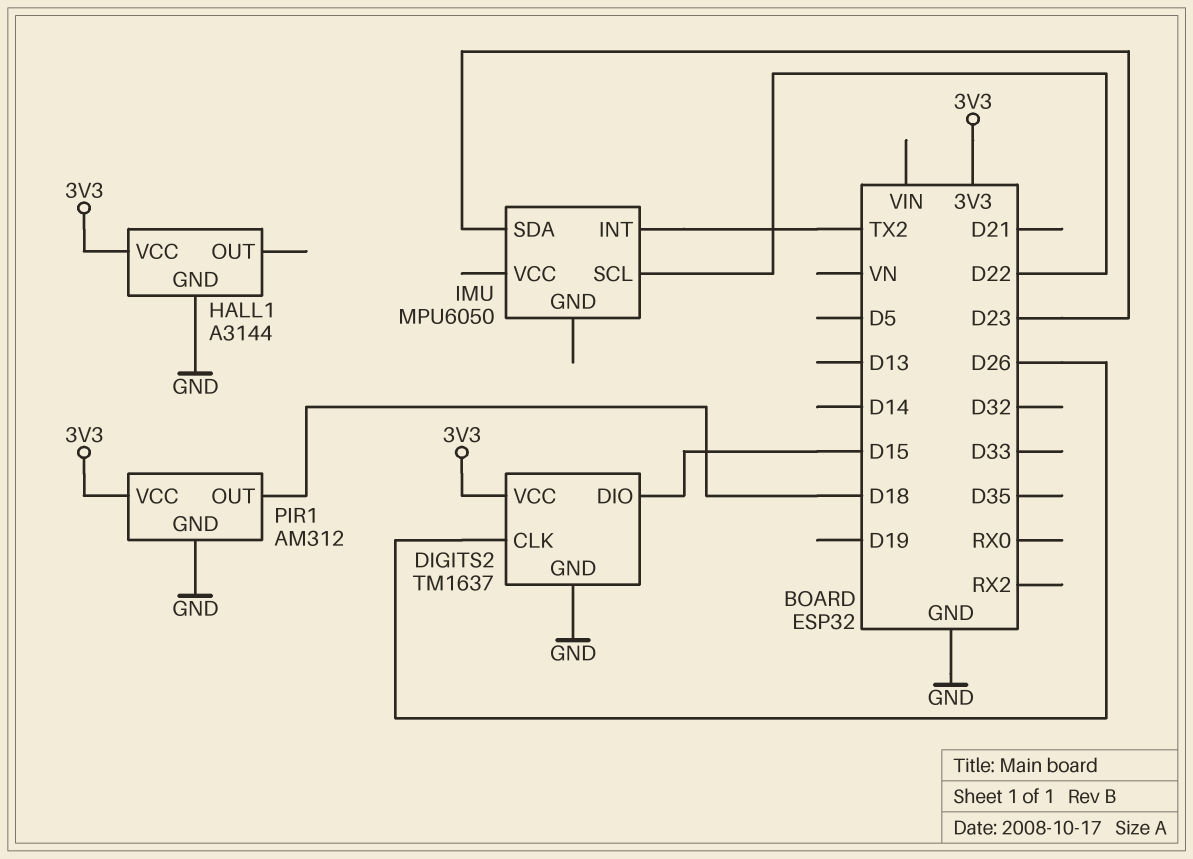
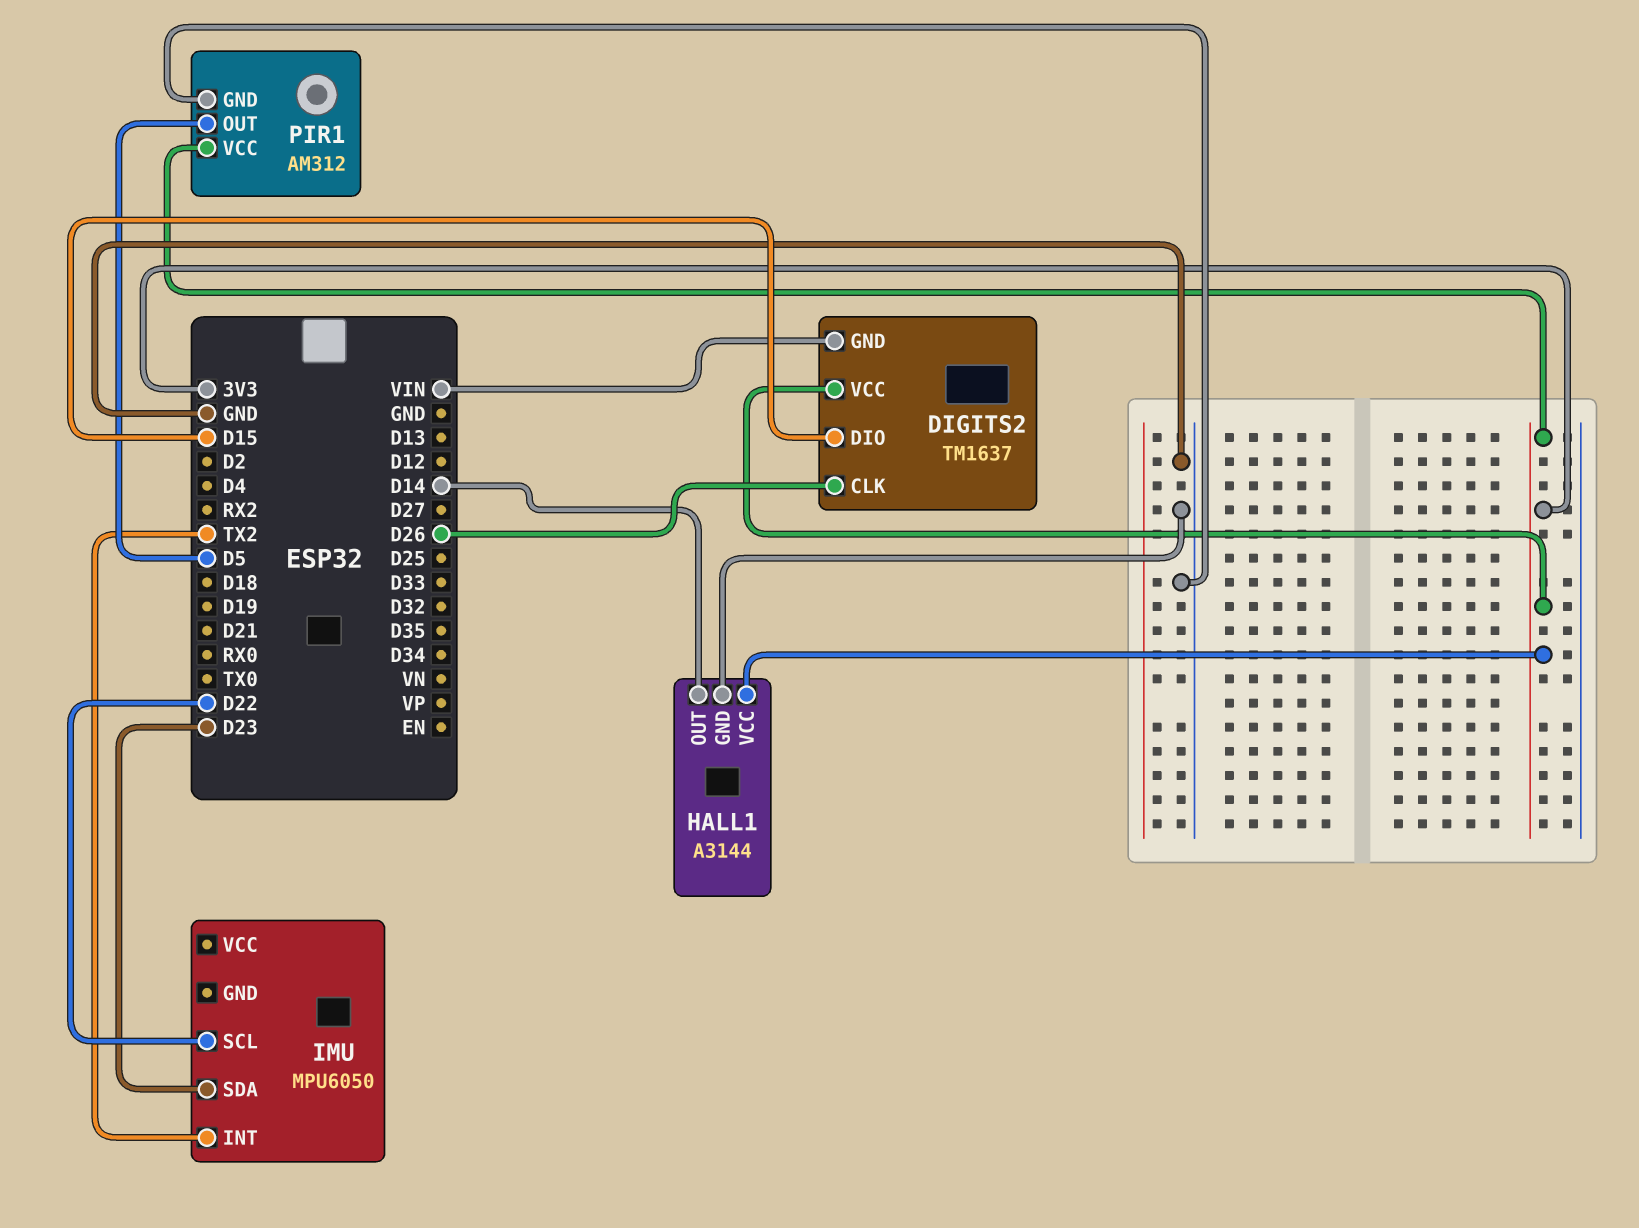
DIGITS2 pin GND: GND -> VIN
HALL1 pin OUT: none -> D14
PIR1 pin OUT: D18 -> D5

